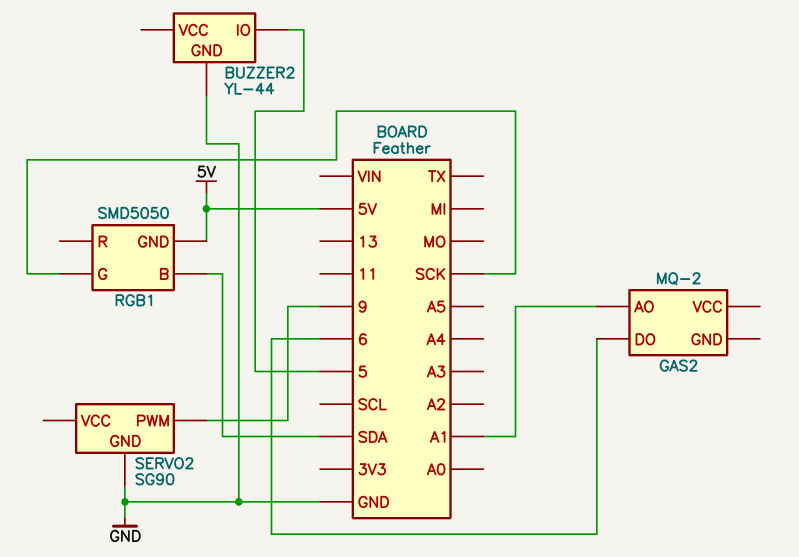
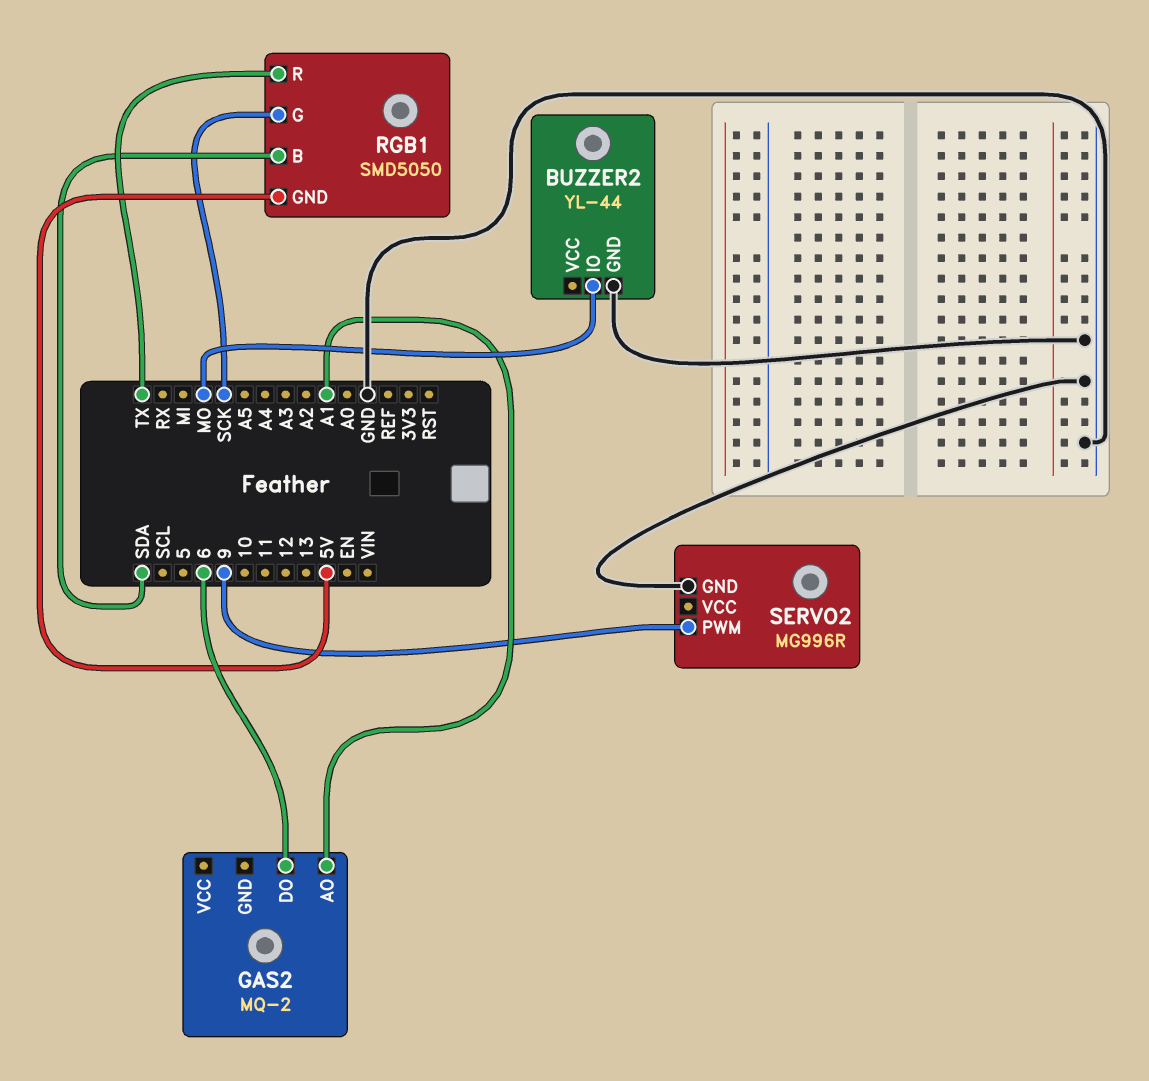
BUZZER2 pin IO: 5 -> MO
RGB1 pin R: none -> TX
SERVO2: SG90 -> MG996R

